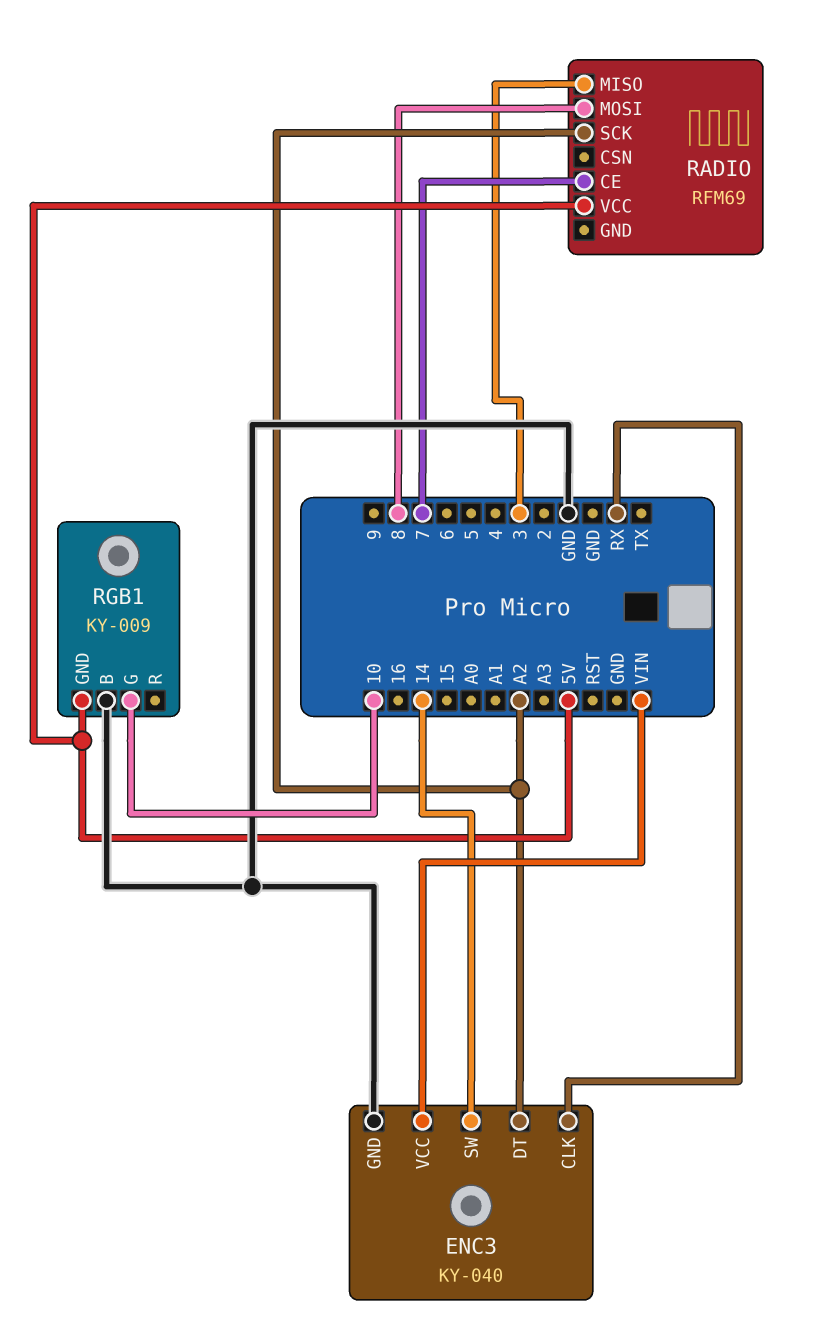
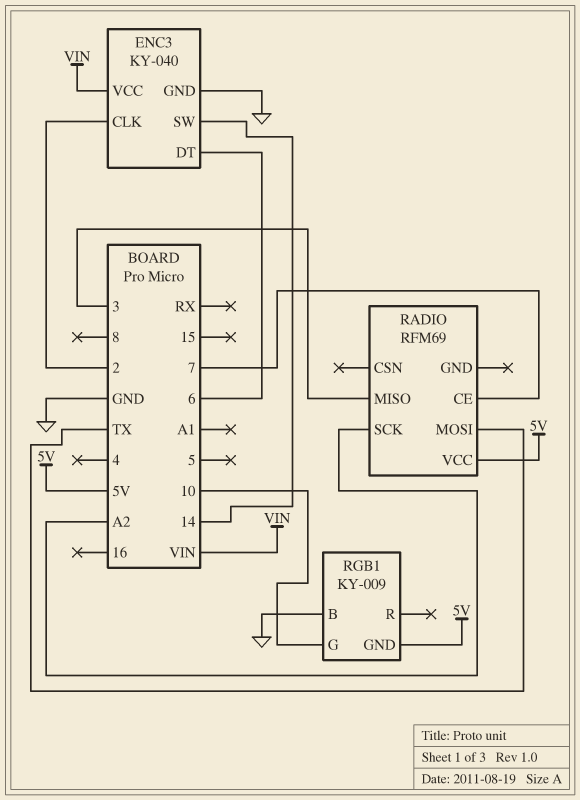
ENC3 pin CLK: RX -> 2
ENC3 pin DT: A2 -> 6
RADIO pin MOSI: 8 -> TX

